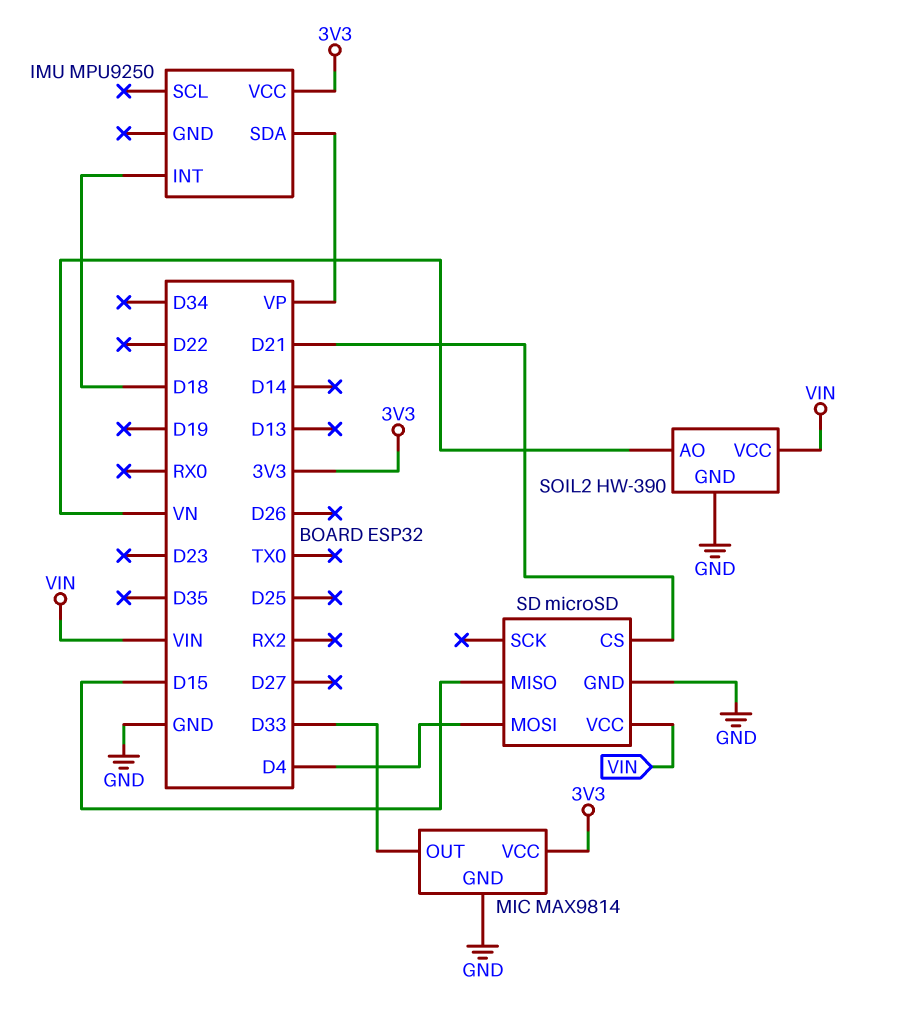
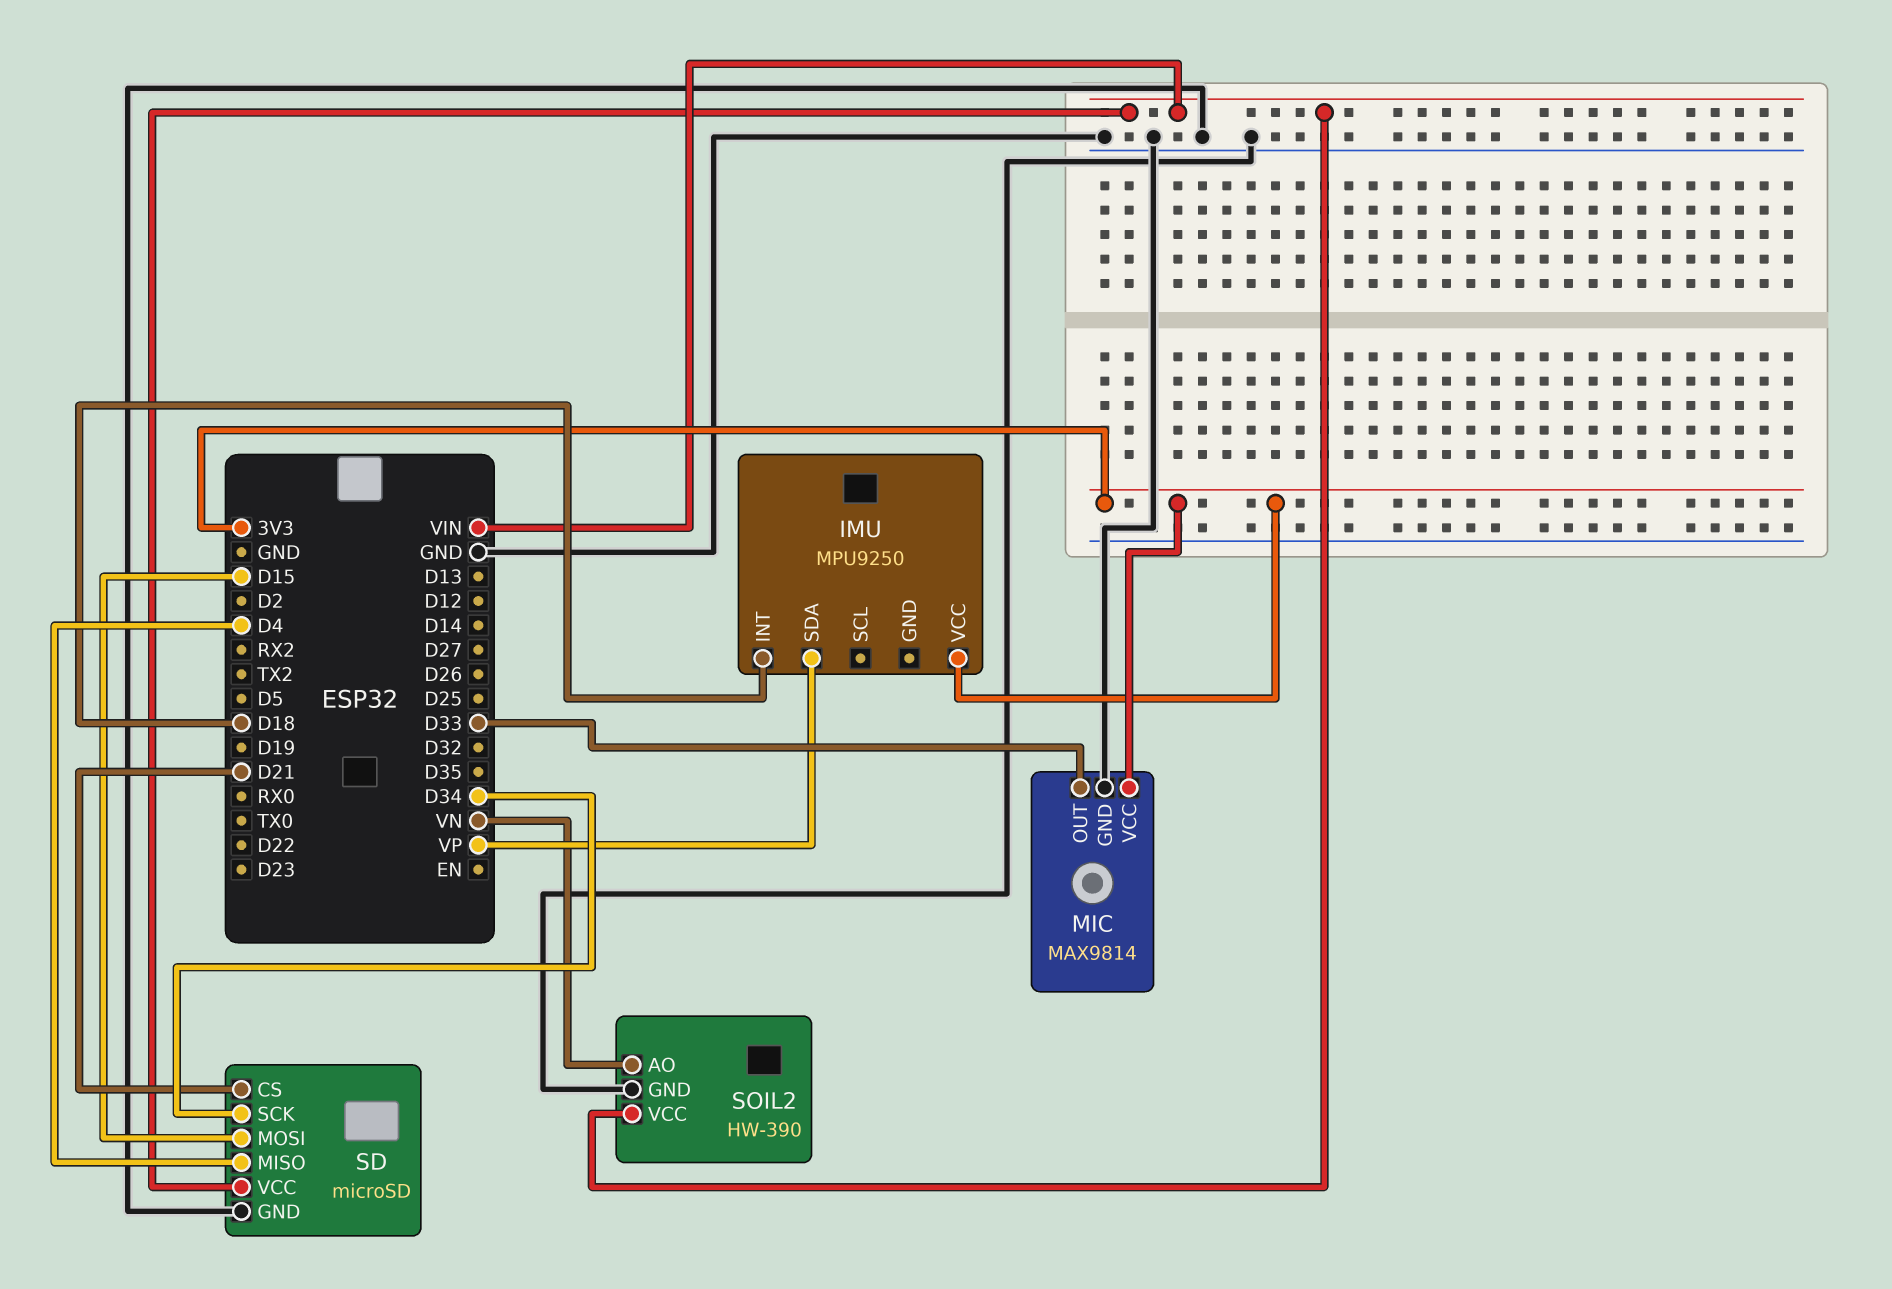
SD pin MISO: D15 -> D4
SD pin MOSI: D4 -> D15
SD pin SCK: none -> D34

